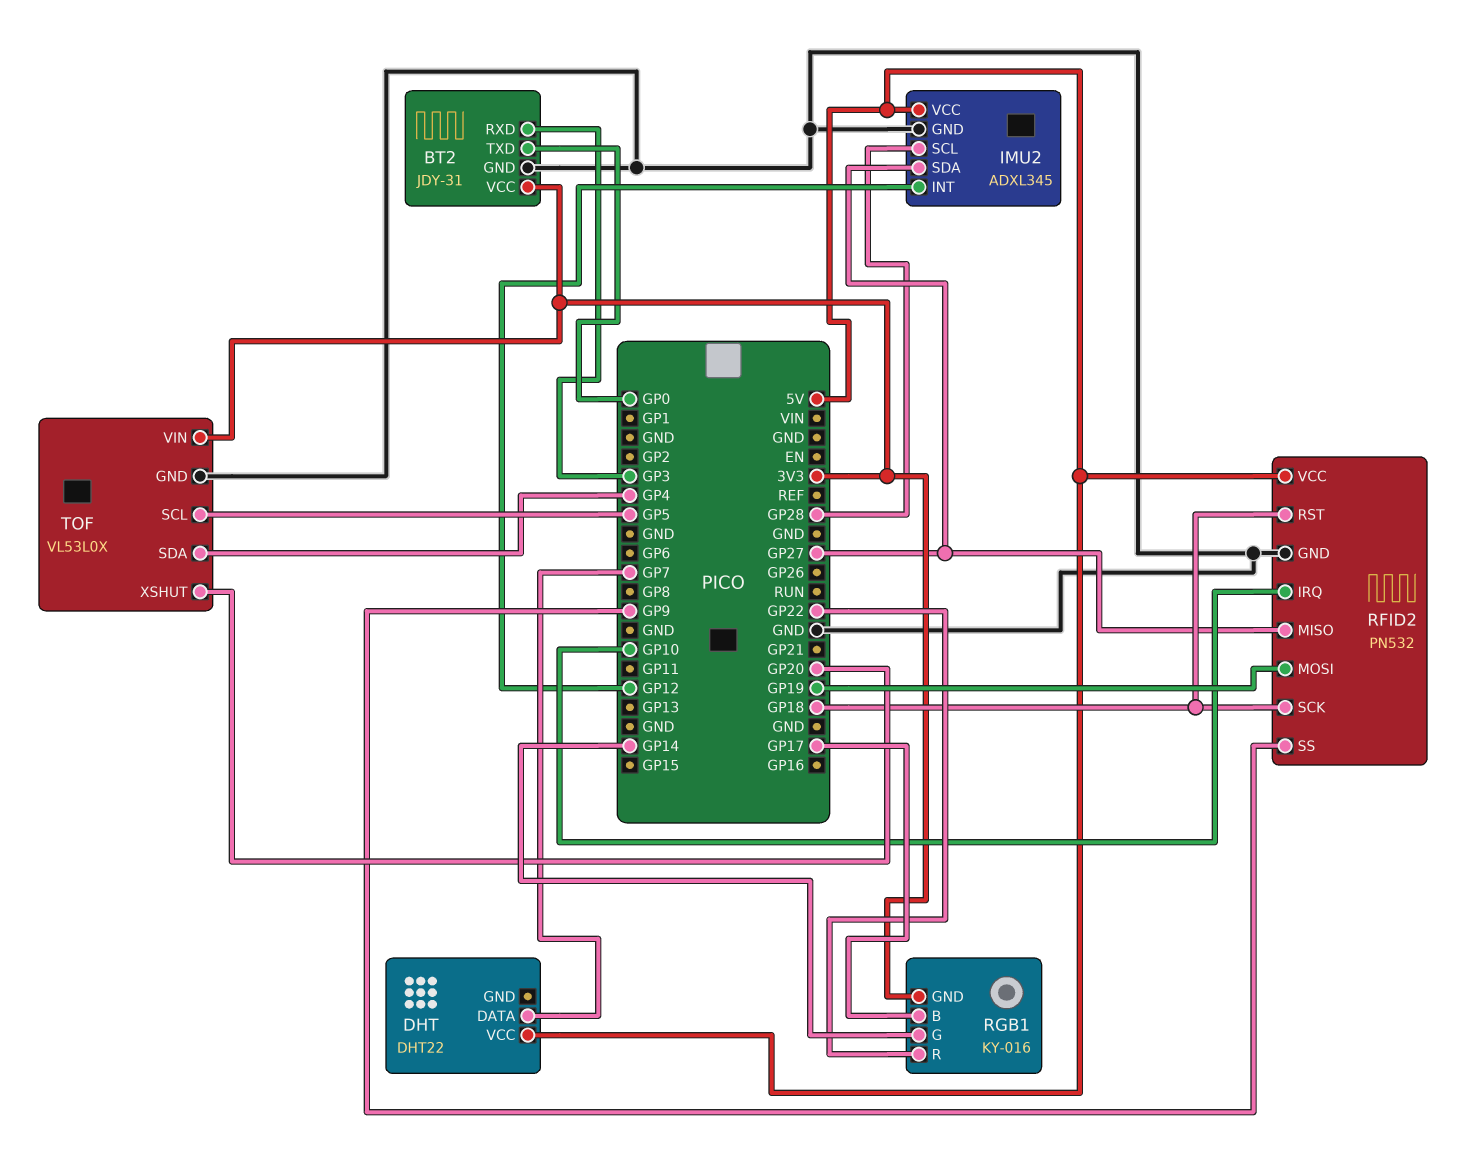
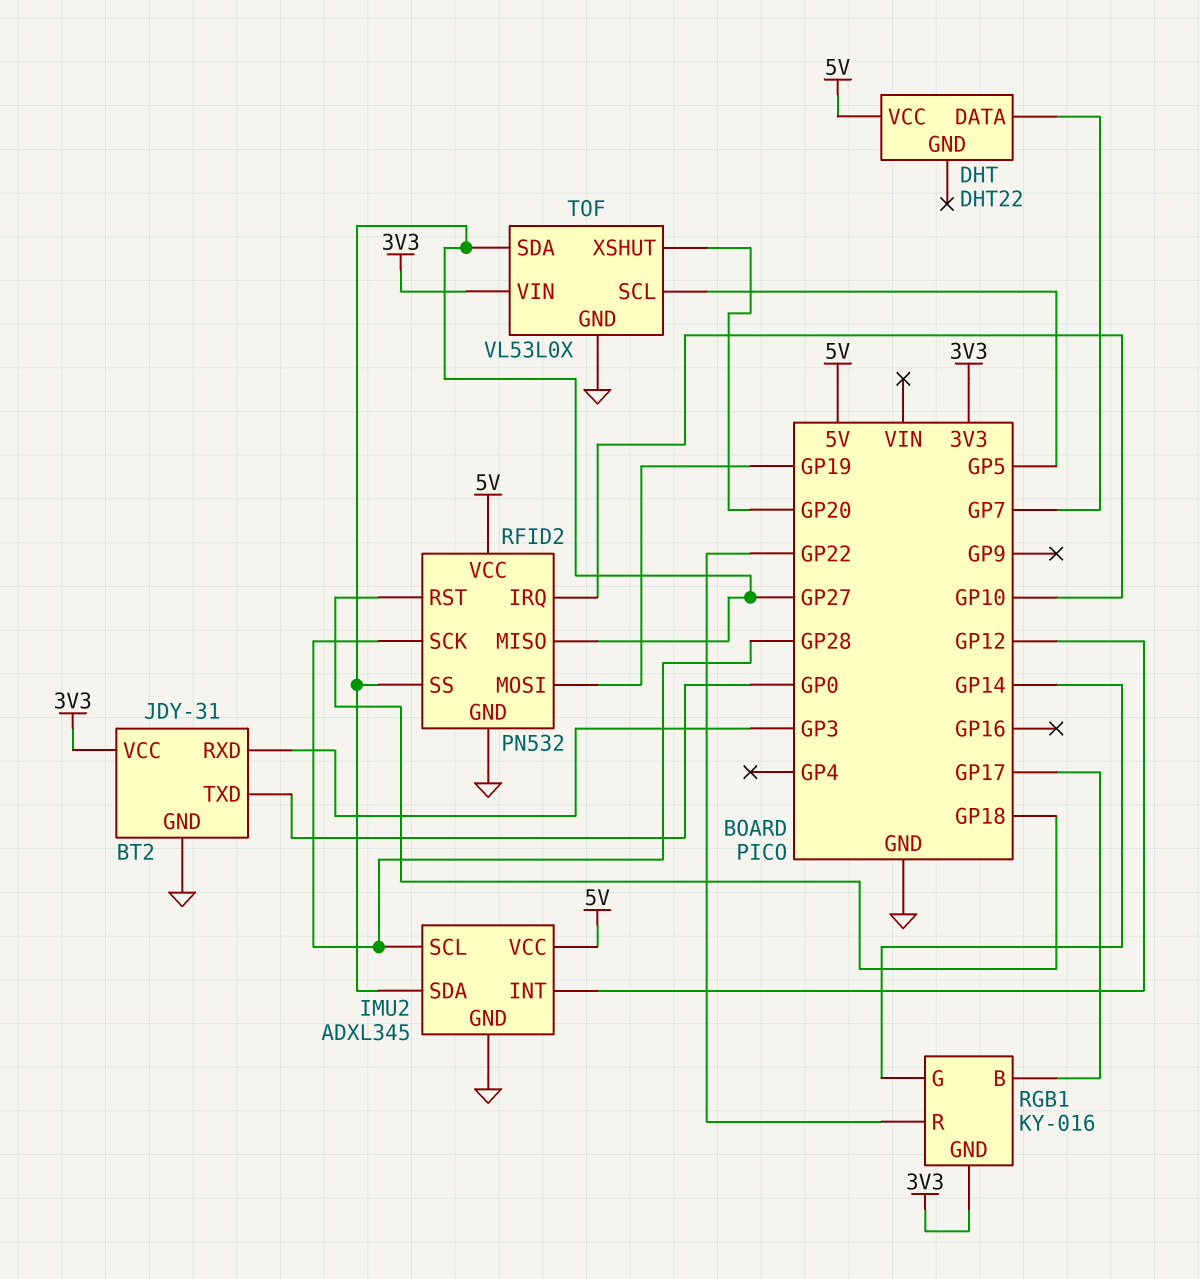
RFID2 pin SCK: GP18 -> GP28
RFID2 pin SS: GP9 -> GP27
TOF pin SDA: GP4 -> GP27

